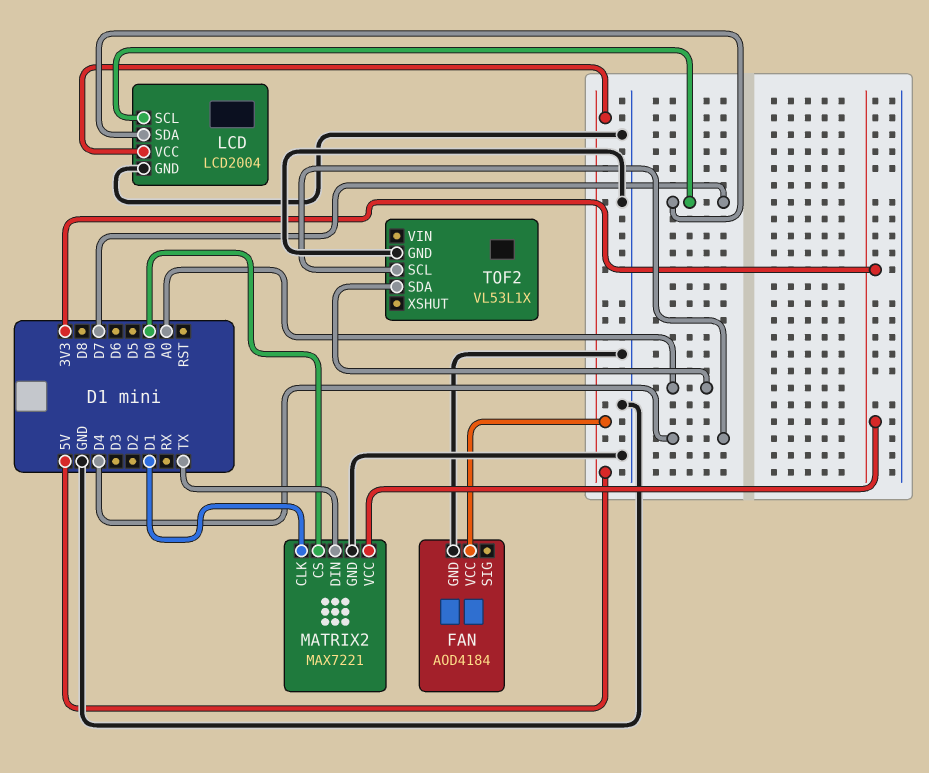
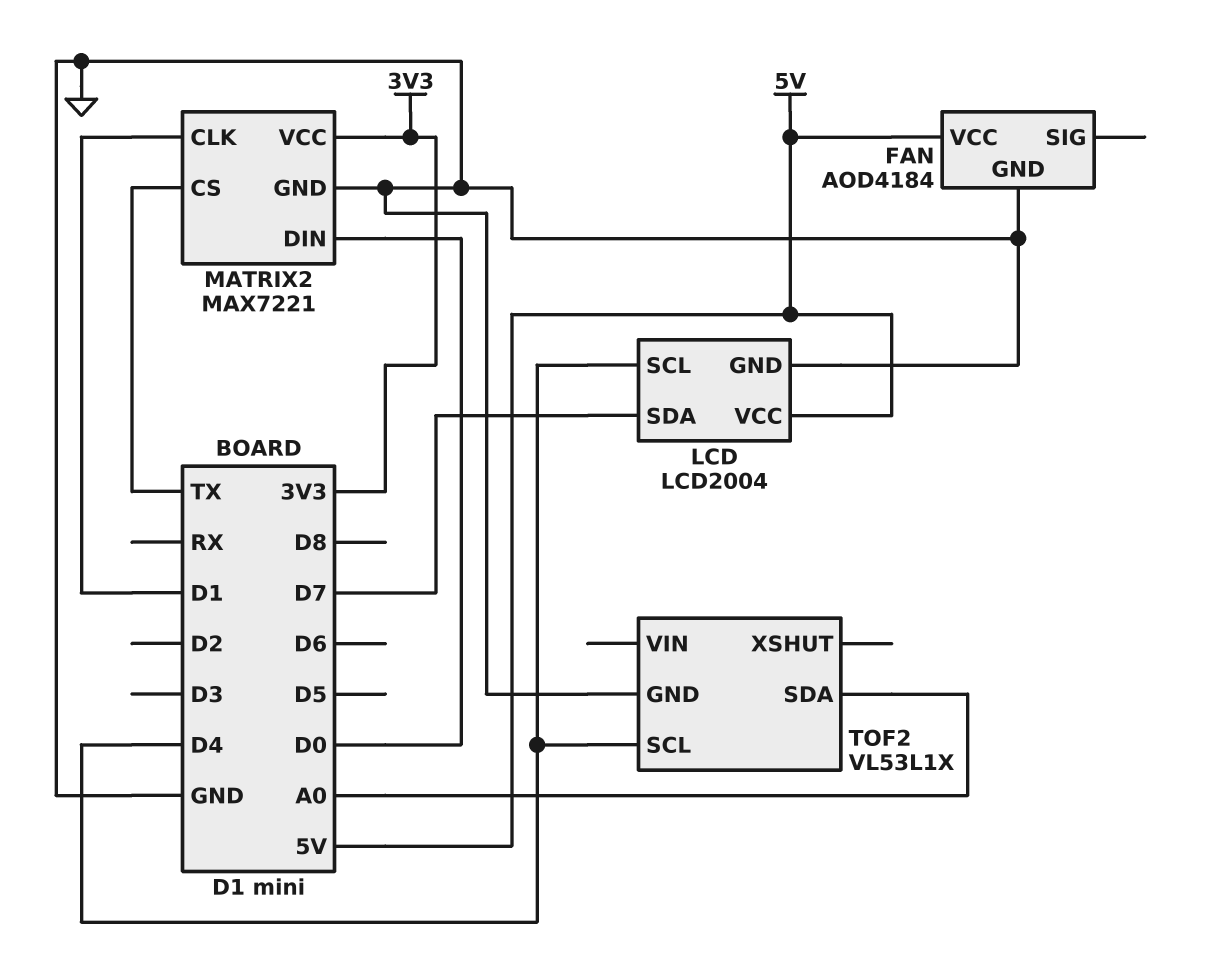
LCD pin SCL: D7 -> D4
MATRIX2 pin CS: D0 -> TX
MATRIX2 pin DIN: TX -> D0

